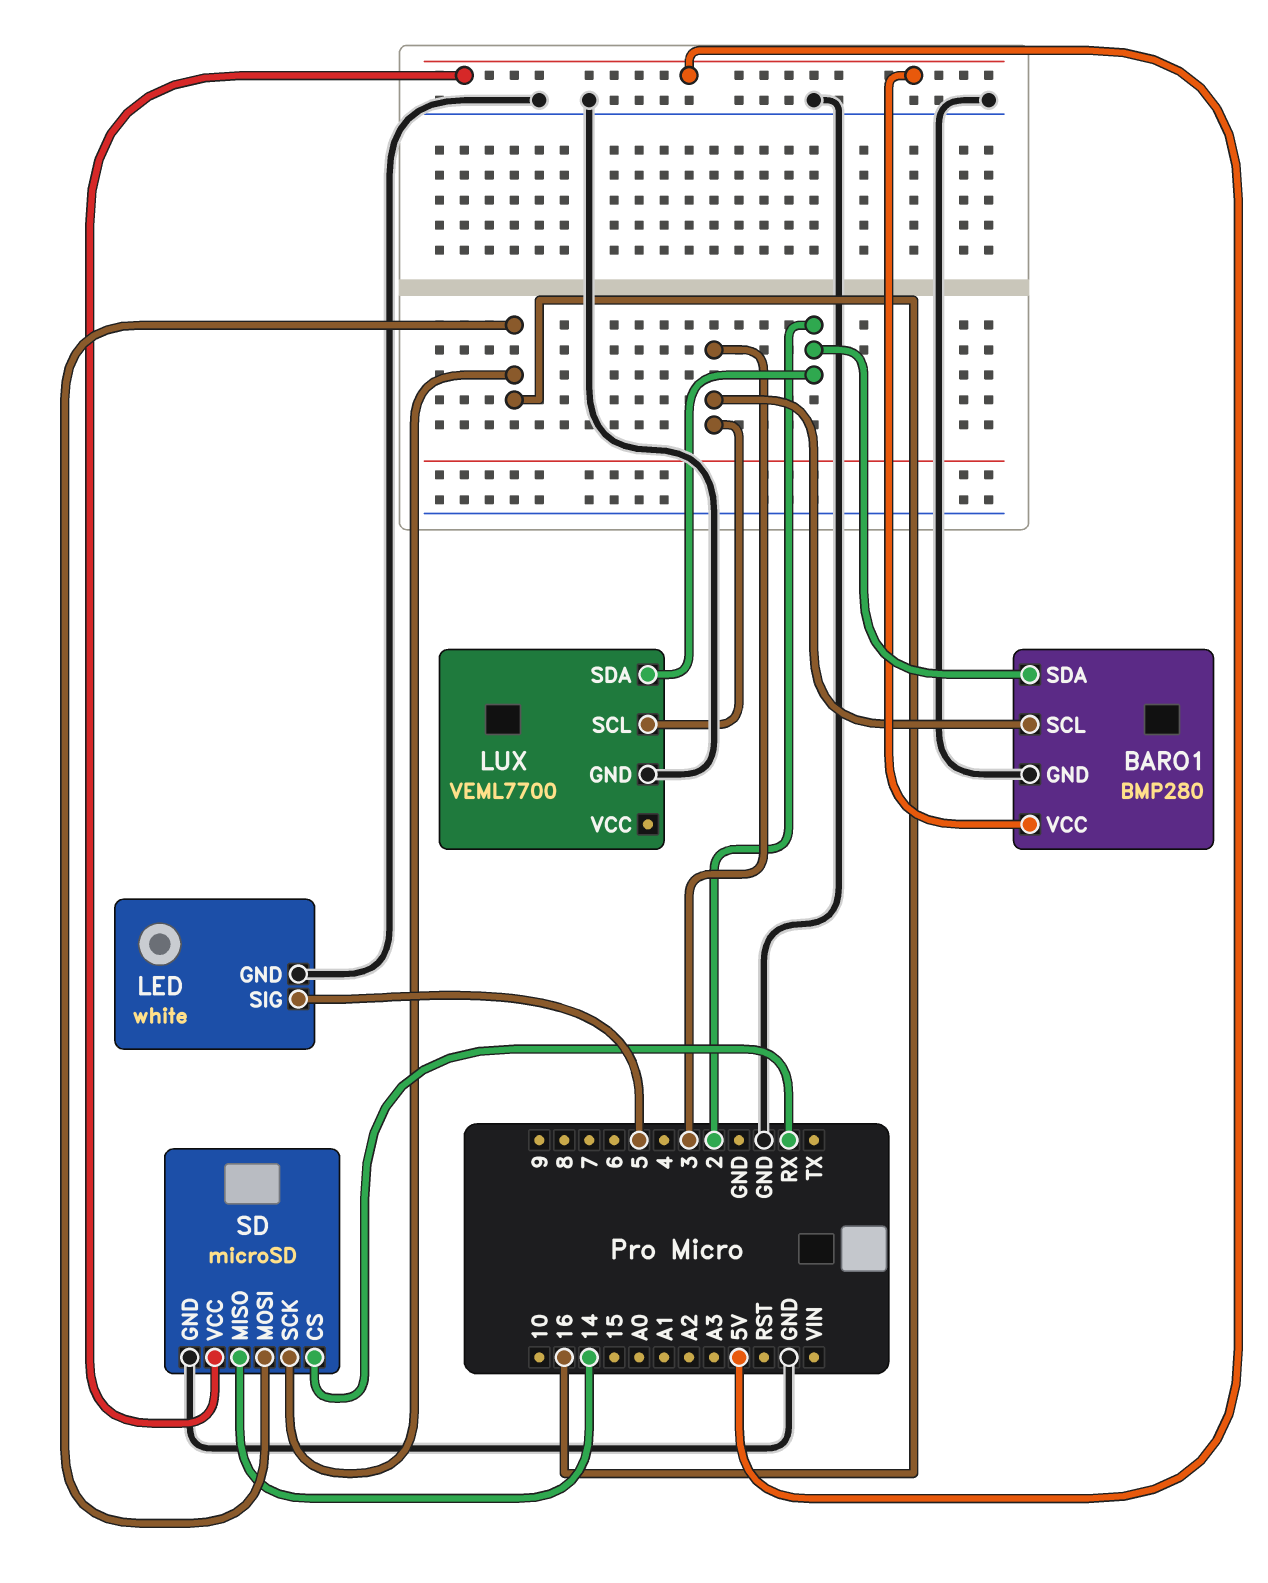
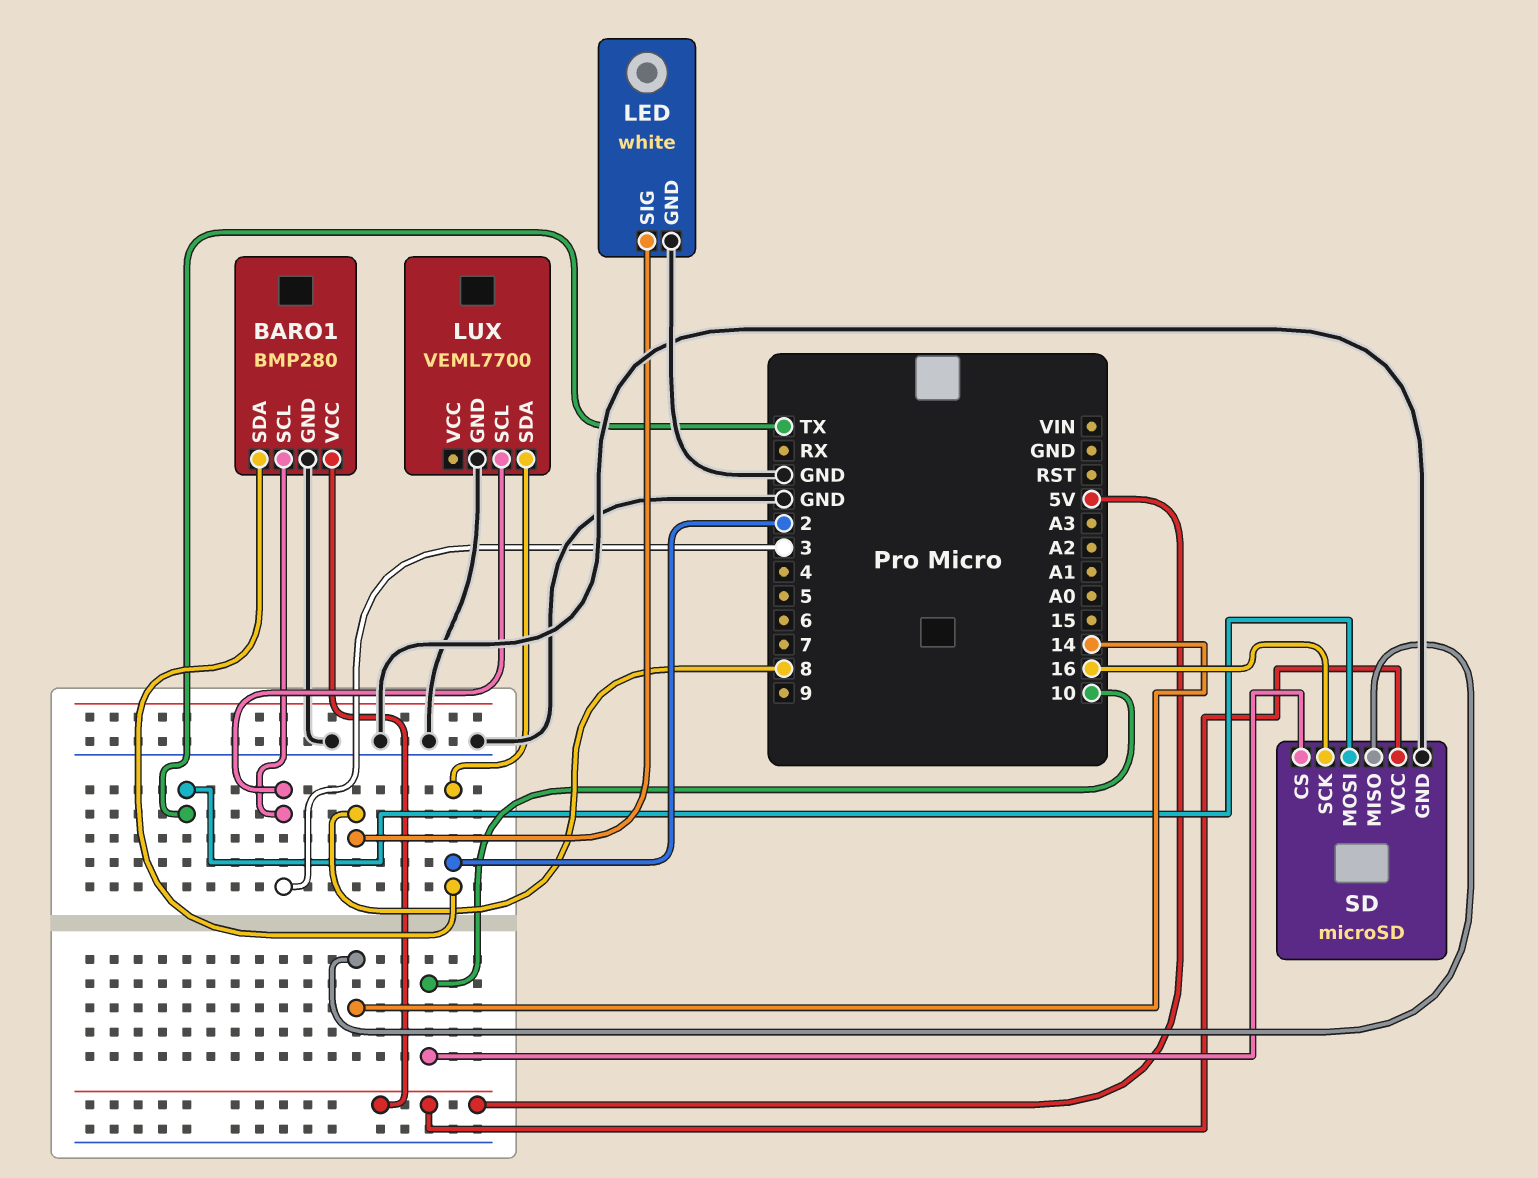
LED pin SIG: 5 -> 8
SD pin CS: RX -> 10
SD pin MOSI: 16 -> TX

